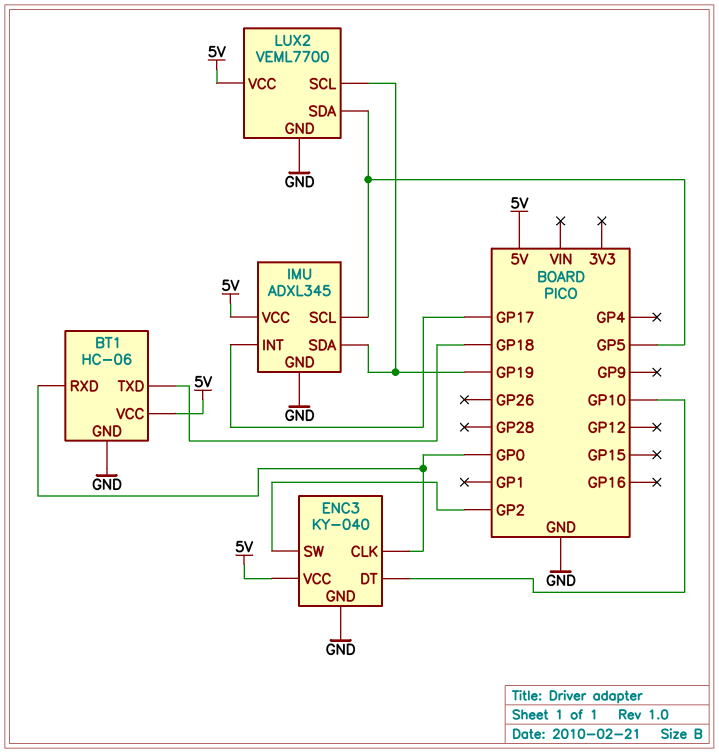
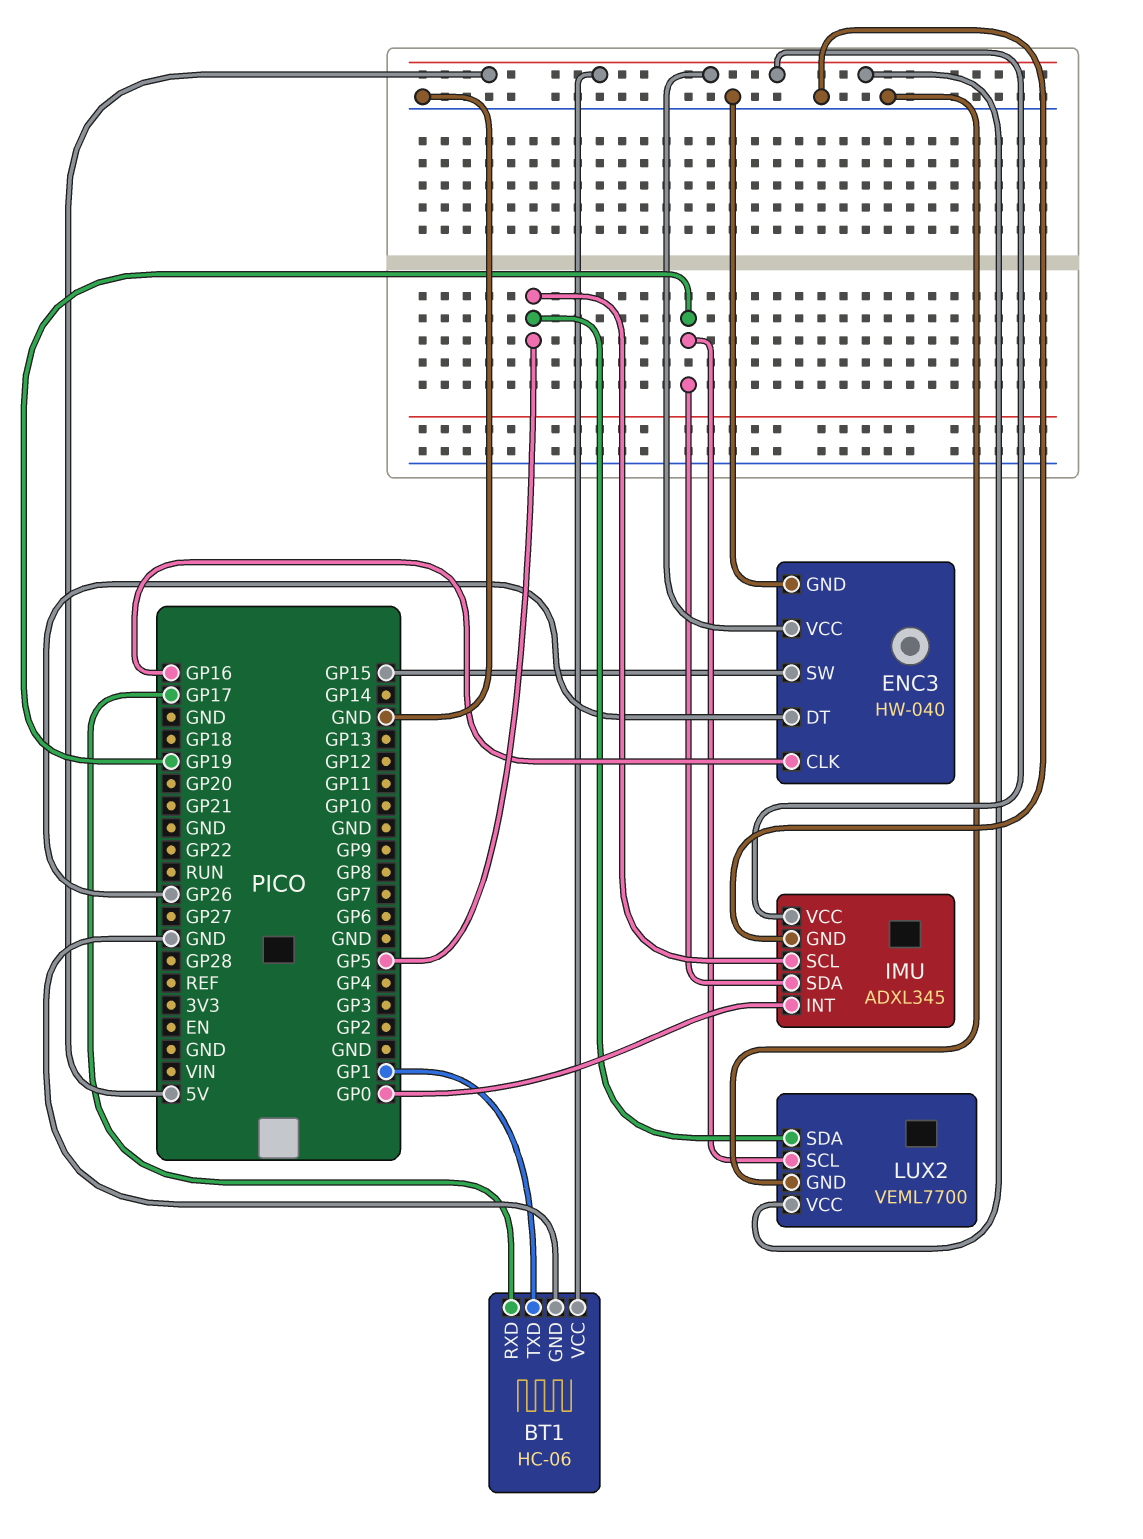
BT1 pin RXD: GP0 -> GP17
BT1 pin TXD: GP18 -> GP1
ENC3: KY-040 -> HW-040
ENC3 pin CLK: GP0 -> GP16
ENC3 pin DT: GP10 -> GP26
ENC3 pin SW: GP2 -> GP15
IMU pin INT: GP17 -> GP0

